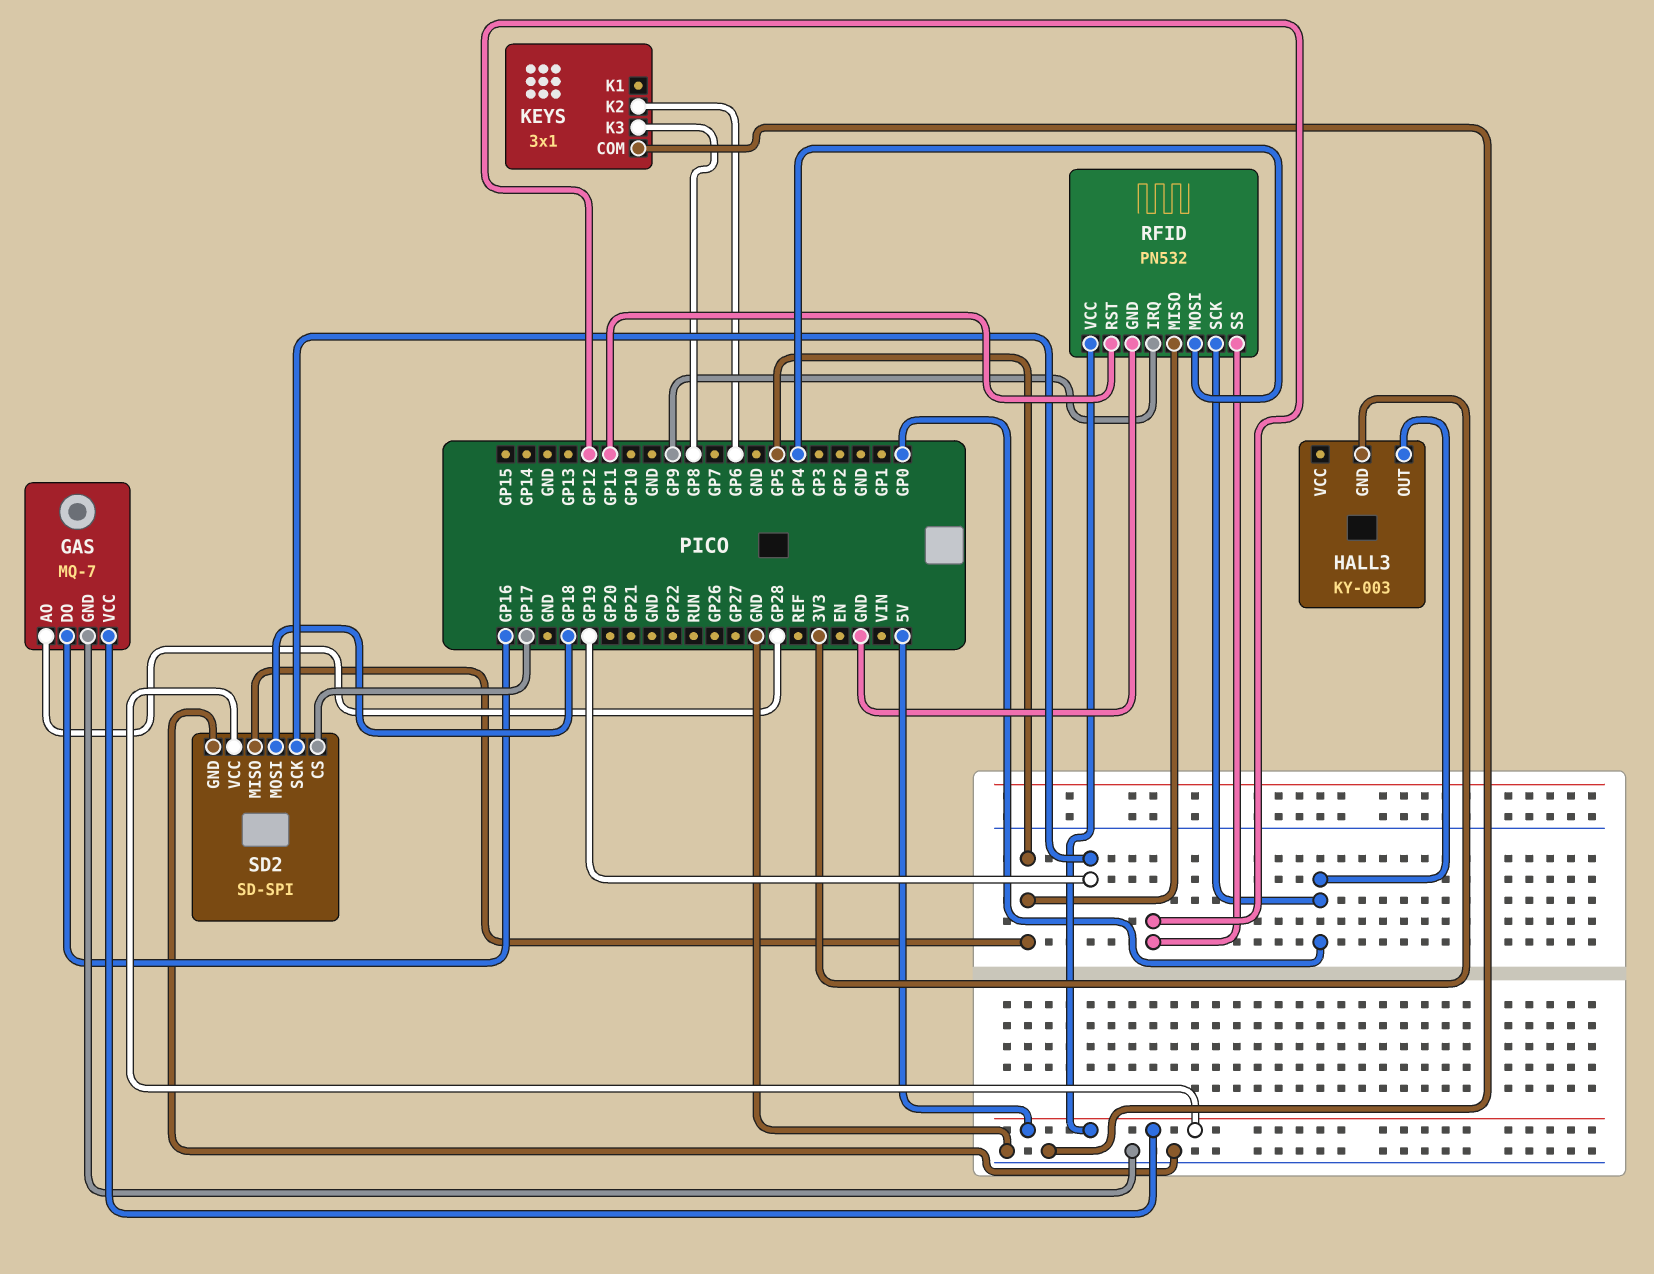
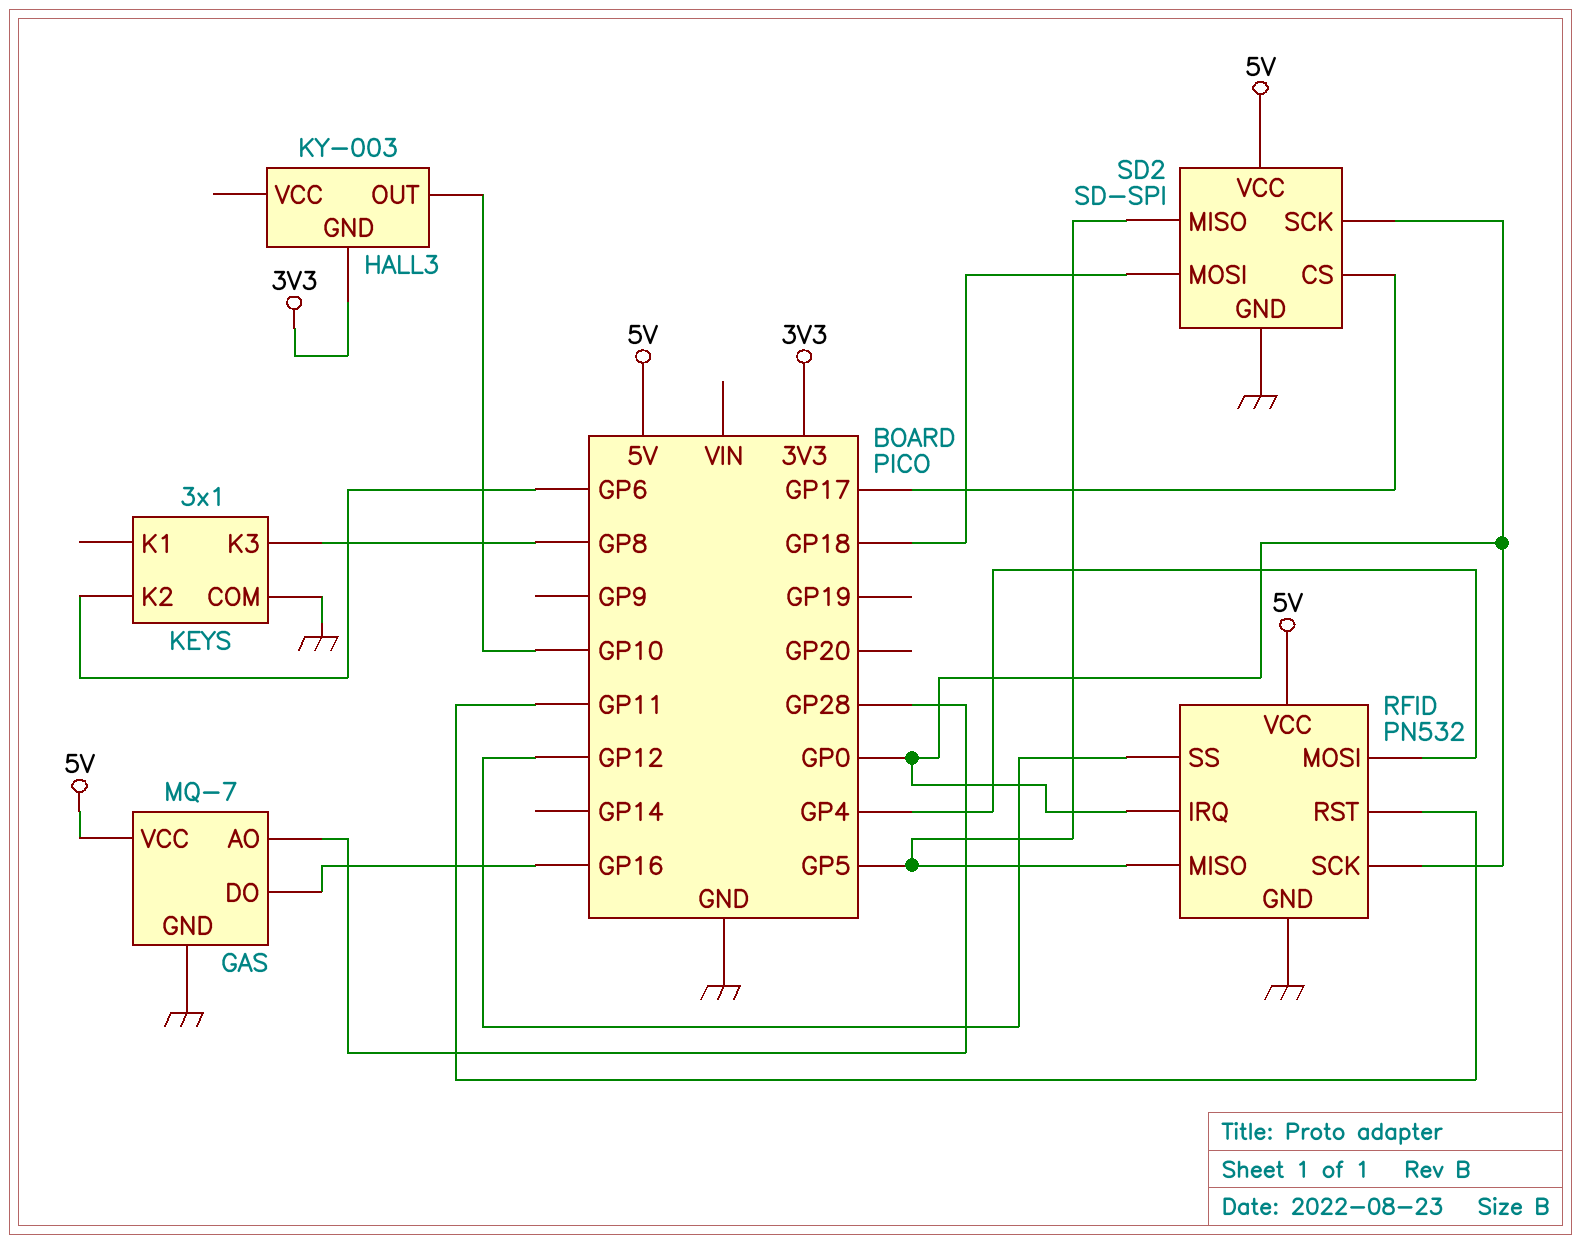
HALL3 pin OUT: GP0 -> GP10
RFID pin IRQ: GP9 -> GP0
SD2 pin SCK: GP19 -> GP0

